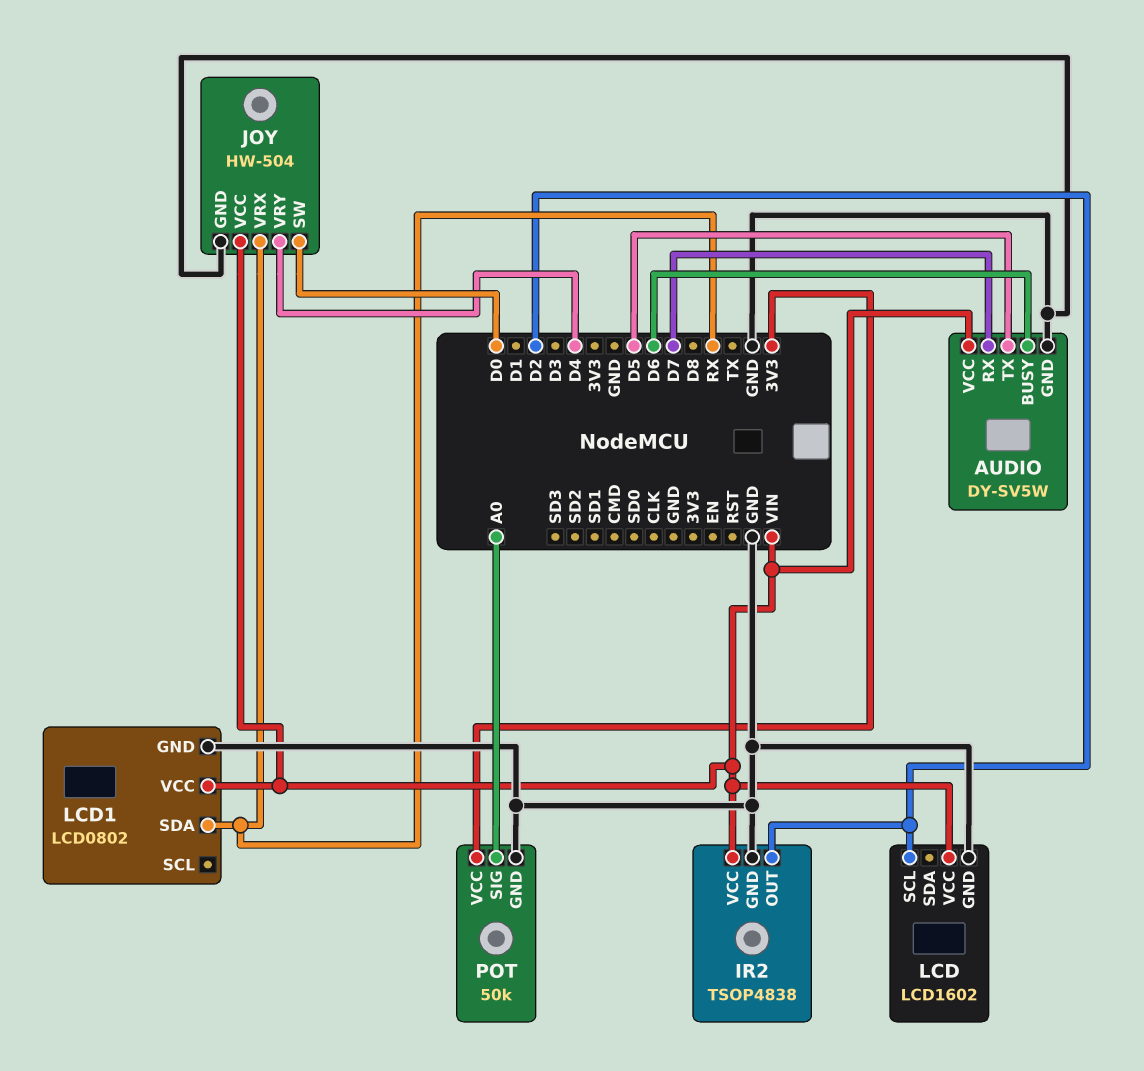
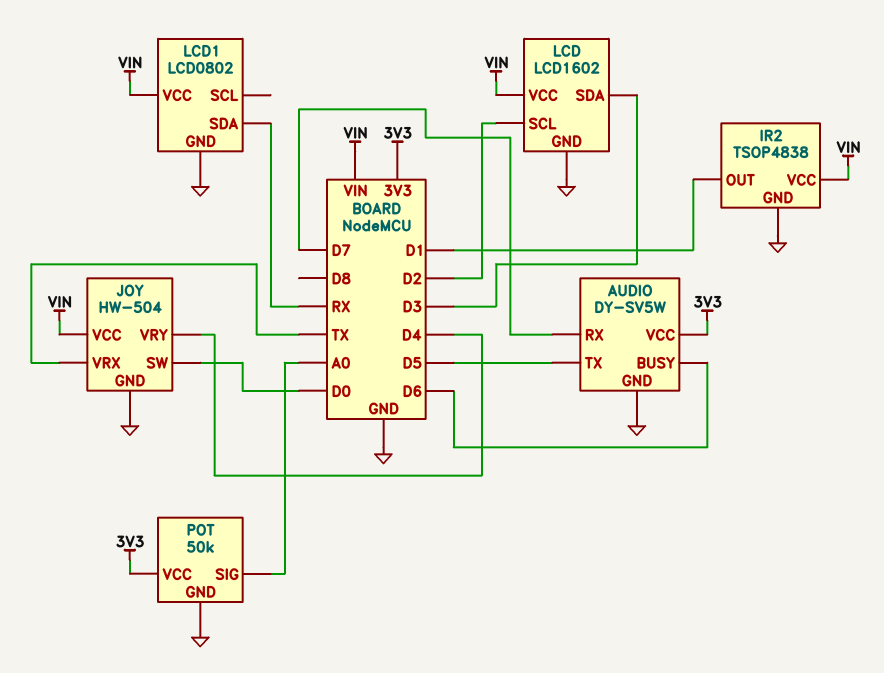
AUDIO pin VCC: VIN -> 3V3
IR2 pin OUT: D2 -> D1
JOY pin VRX: RX -> TX
LCD pin SDA: none -> D3

